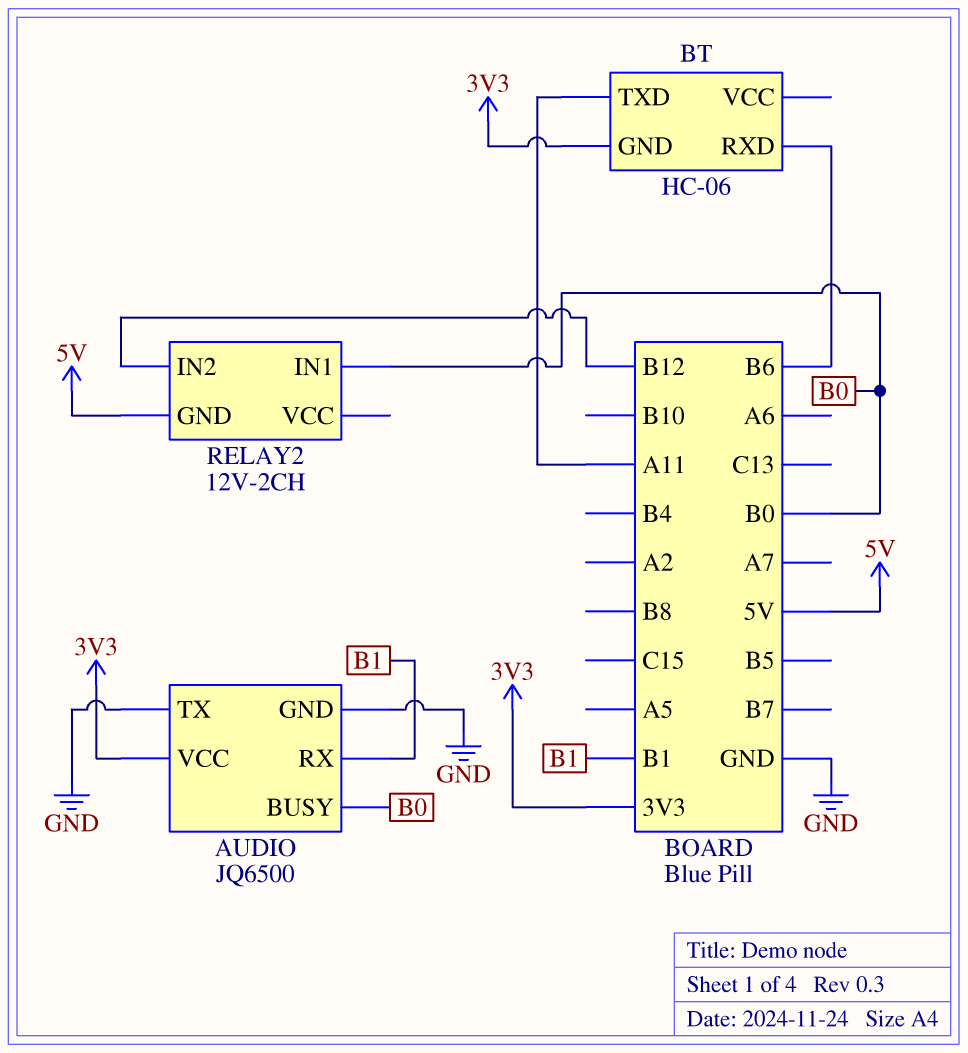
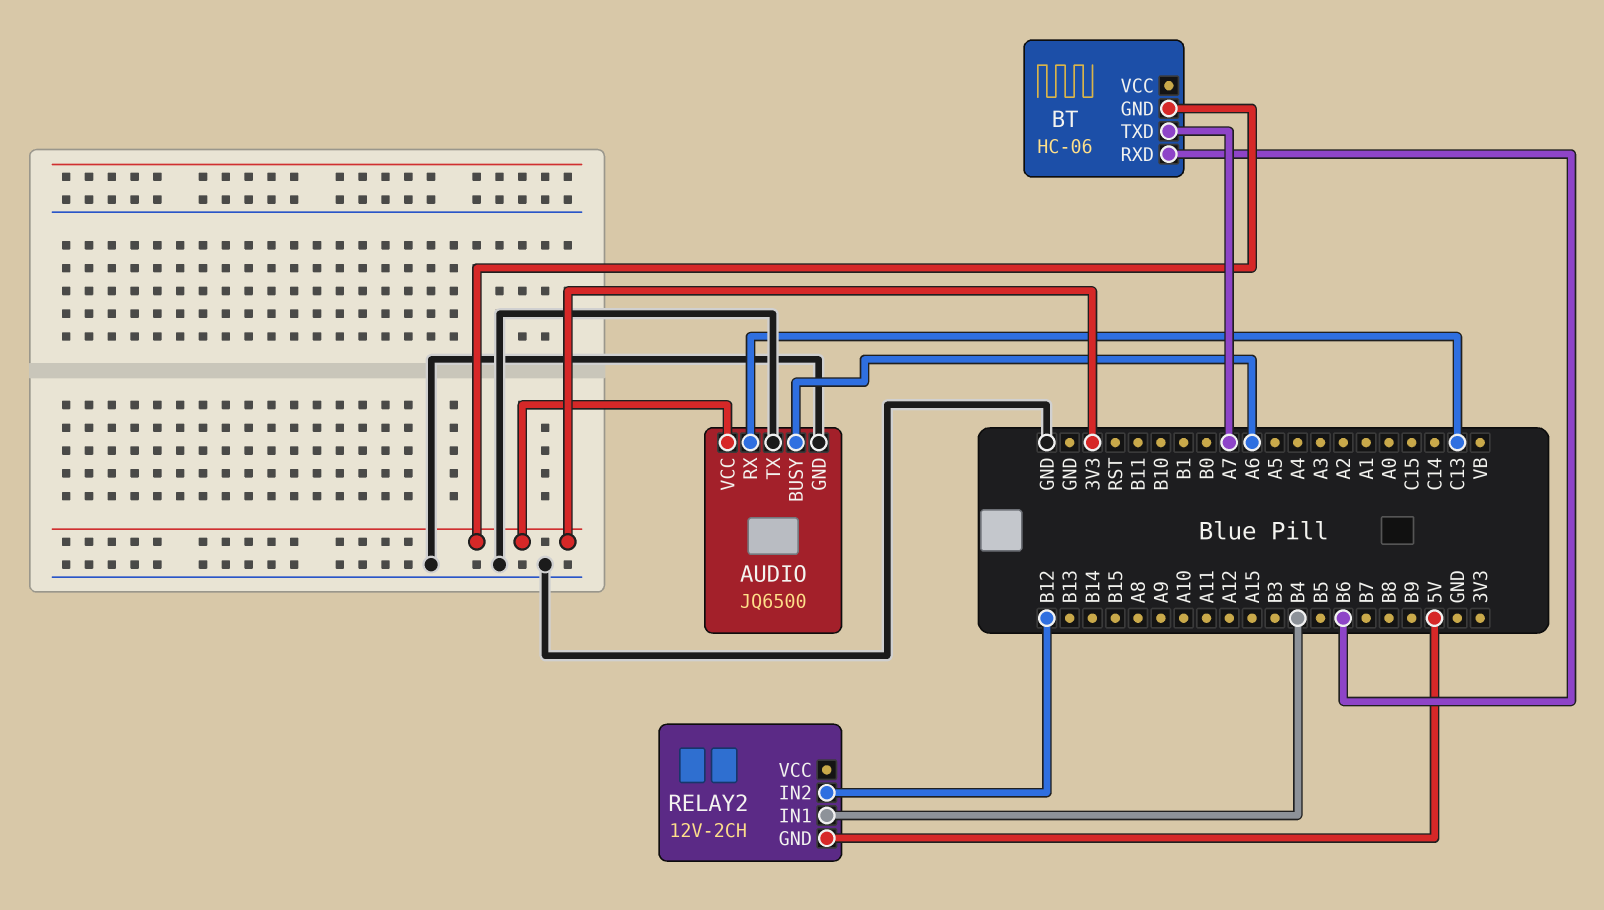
AUDIO pin BUSY: B0 -> A6
AUDIO pin RX: B1 -> C13
BT pin TXD: A11 -> A7
RELAY2 pin IN1: B0 -> B4

